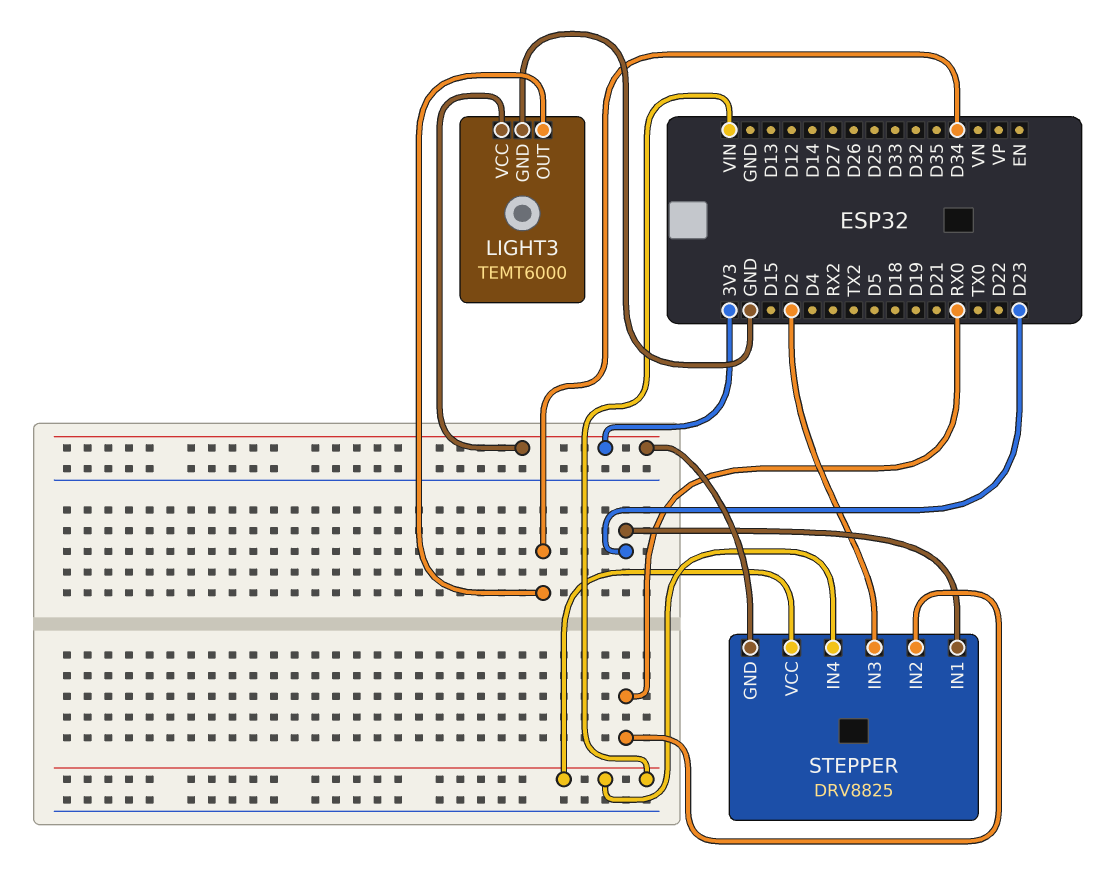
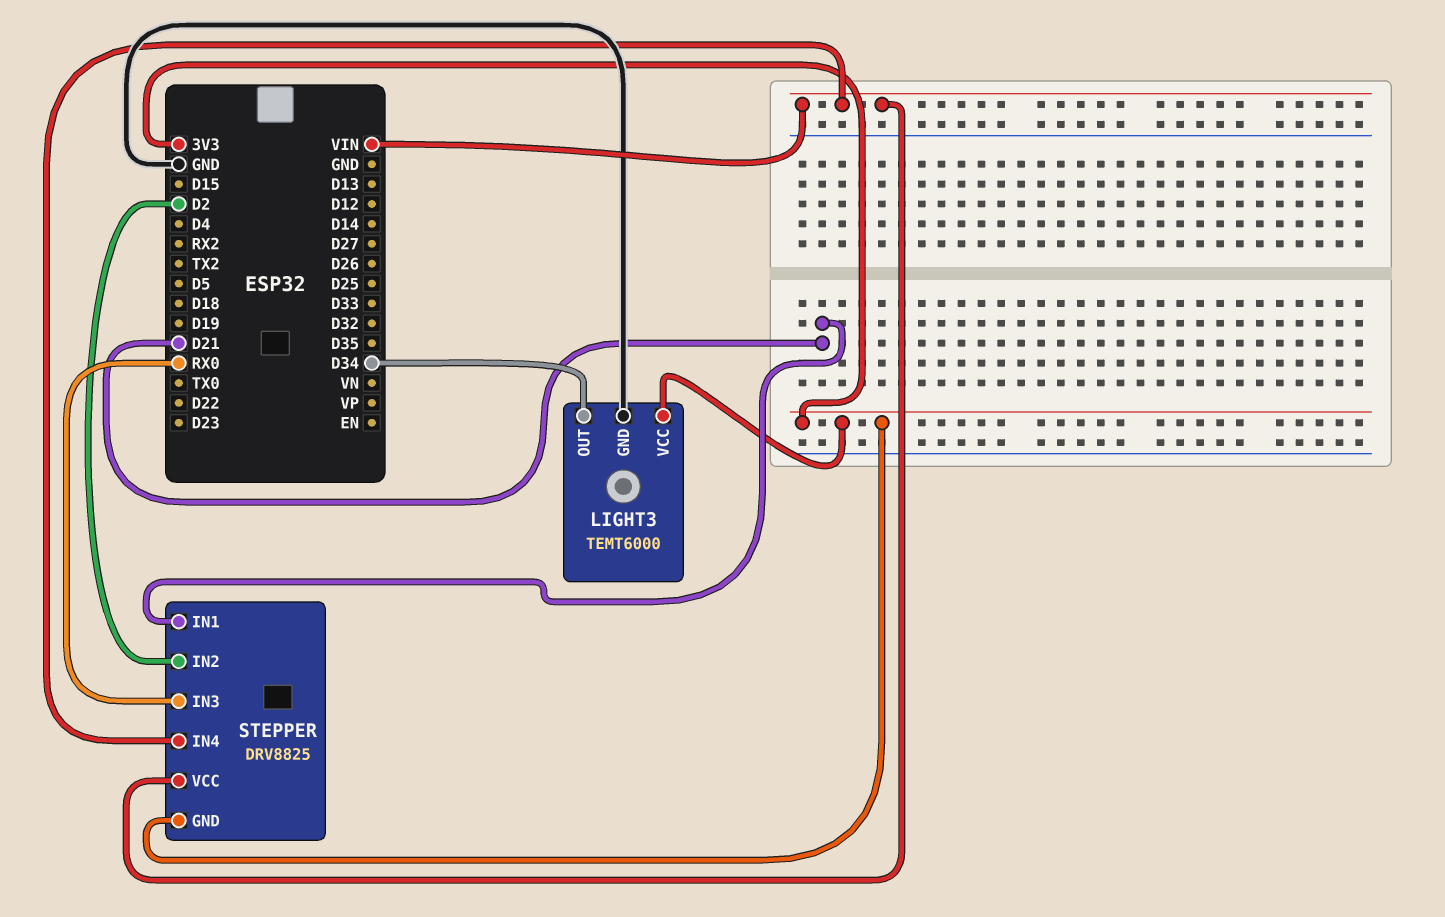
STEPPER pin IN1: D23 -> D21
STEPPER pin IN2: RX0 -> D2
STEPPER pin IN3: D2 -> RX0

